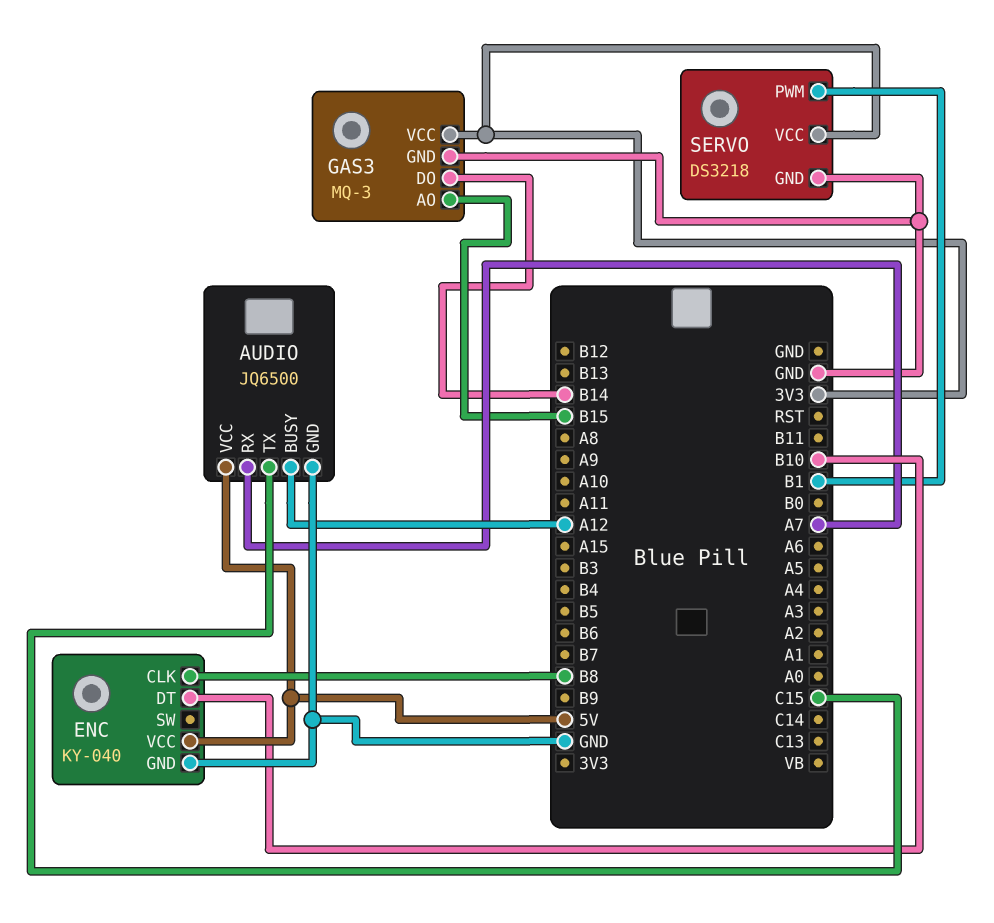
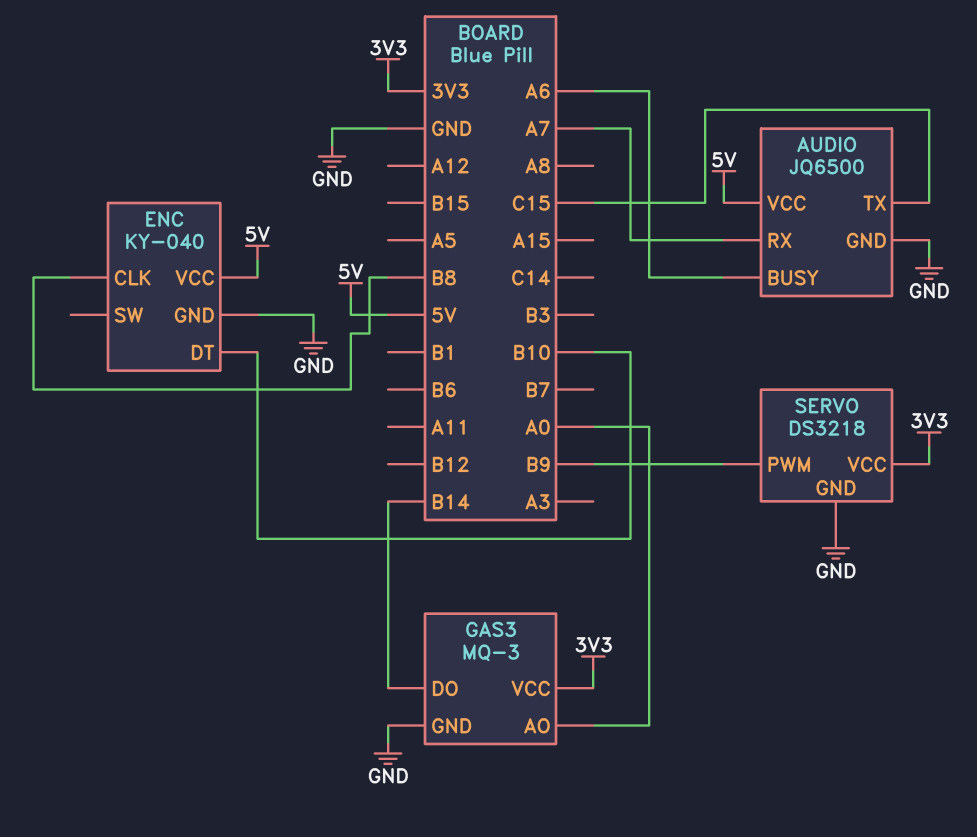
AUDIO pin BUSY: A12 -> A6
GAS3 pin AO: B15 -> A0
SERVO pin PWM: B1 -> B9

